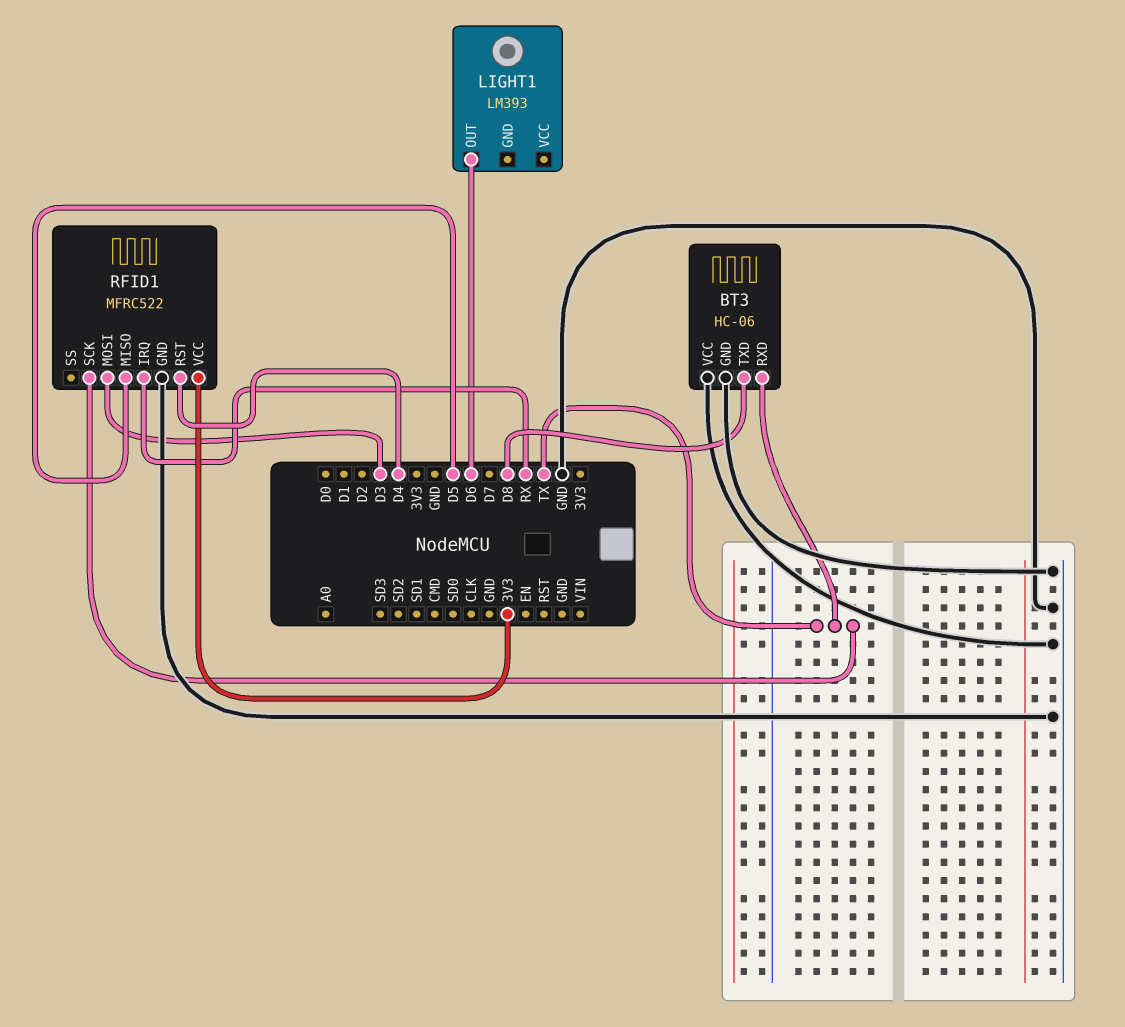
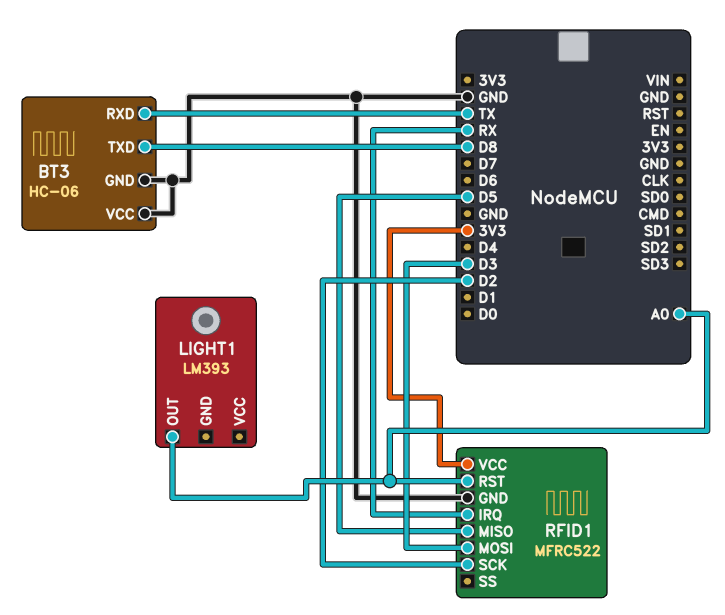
LIGHT1 pin OUT: D6 -> A0
RFID1 pin RST: D4 -> A0
RFID1 pin SCK: TX -> D2

